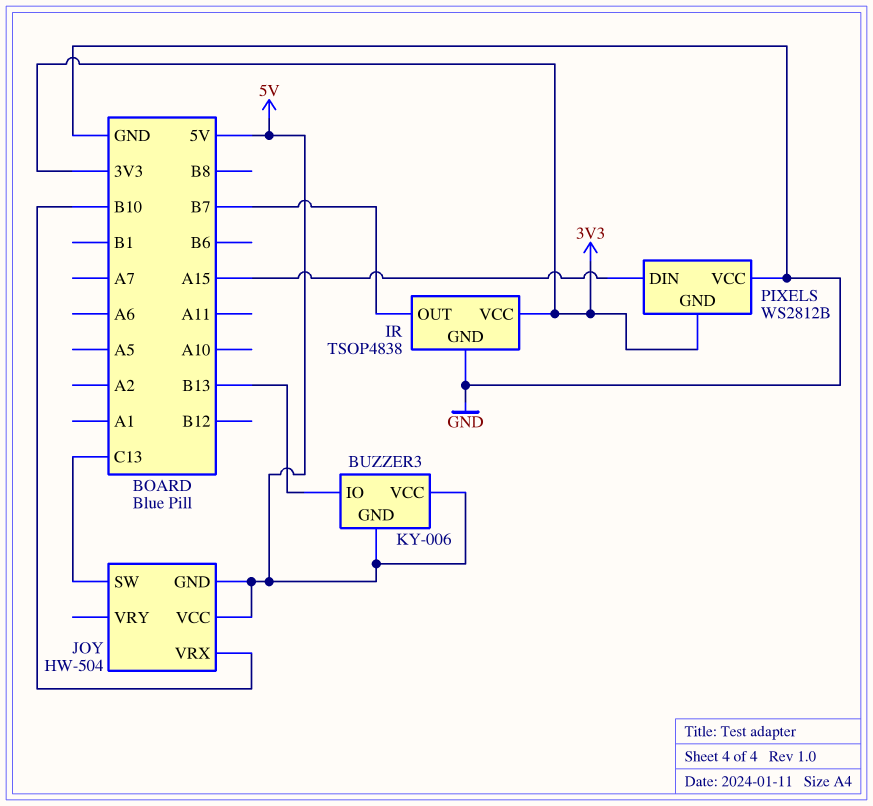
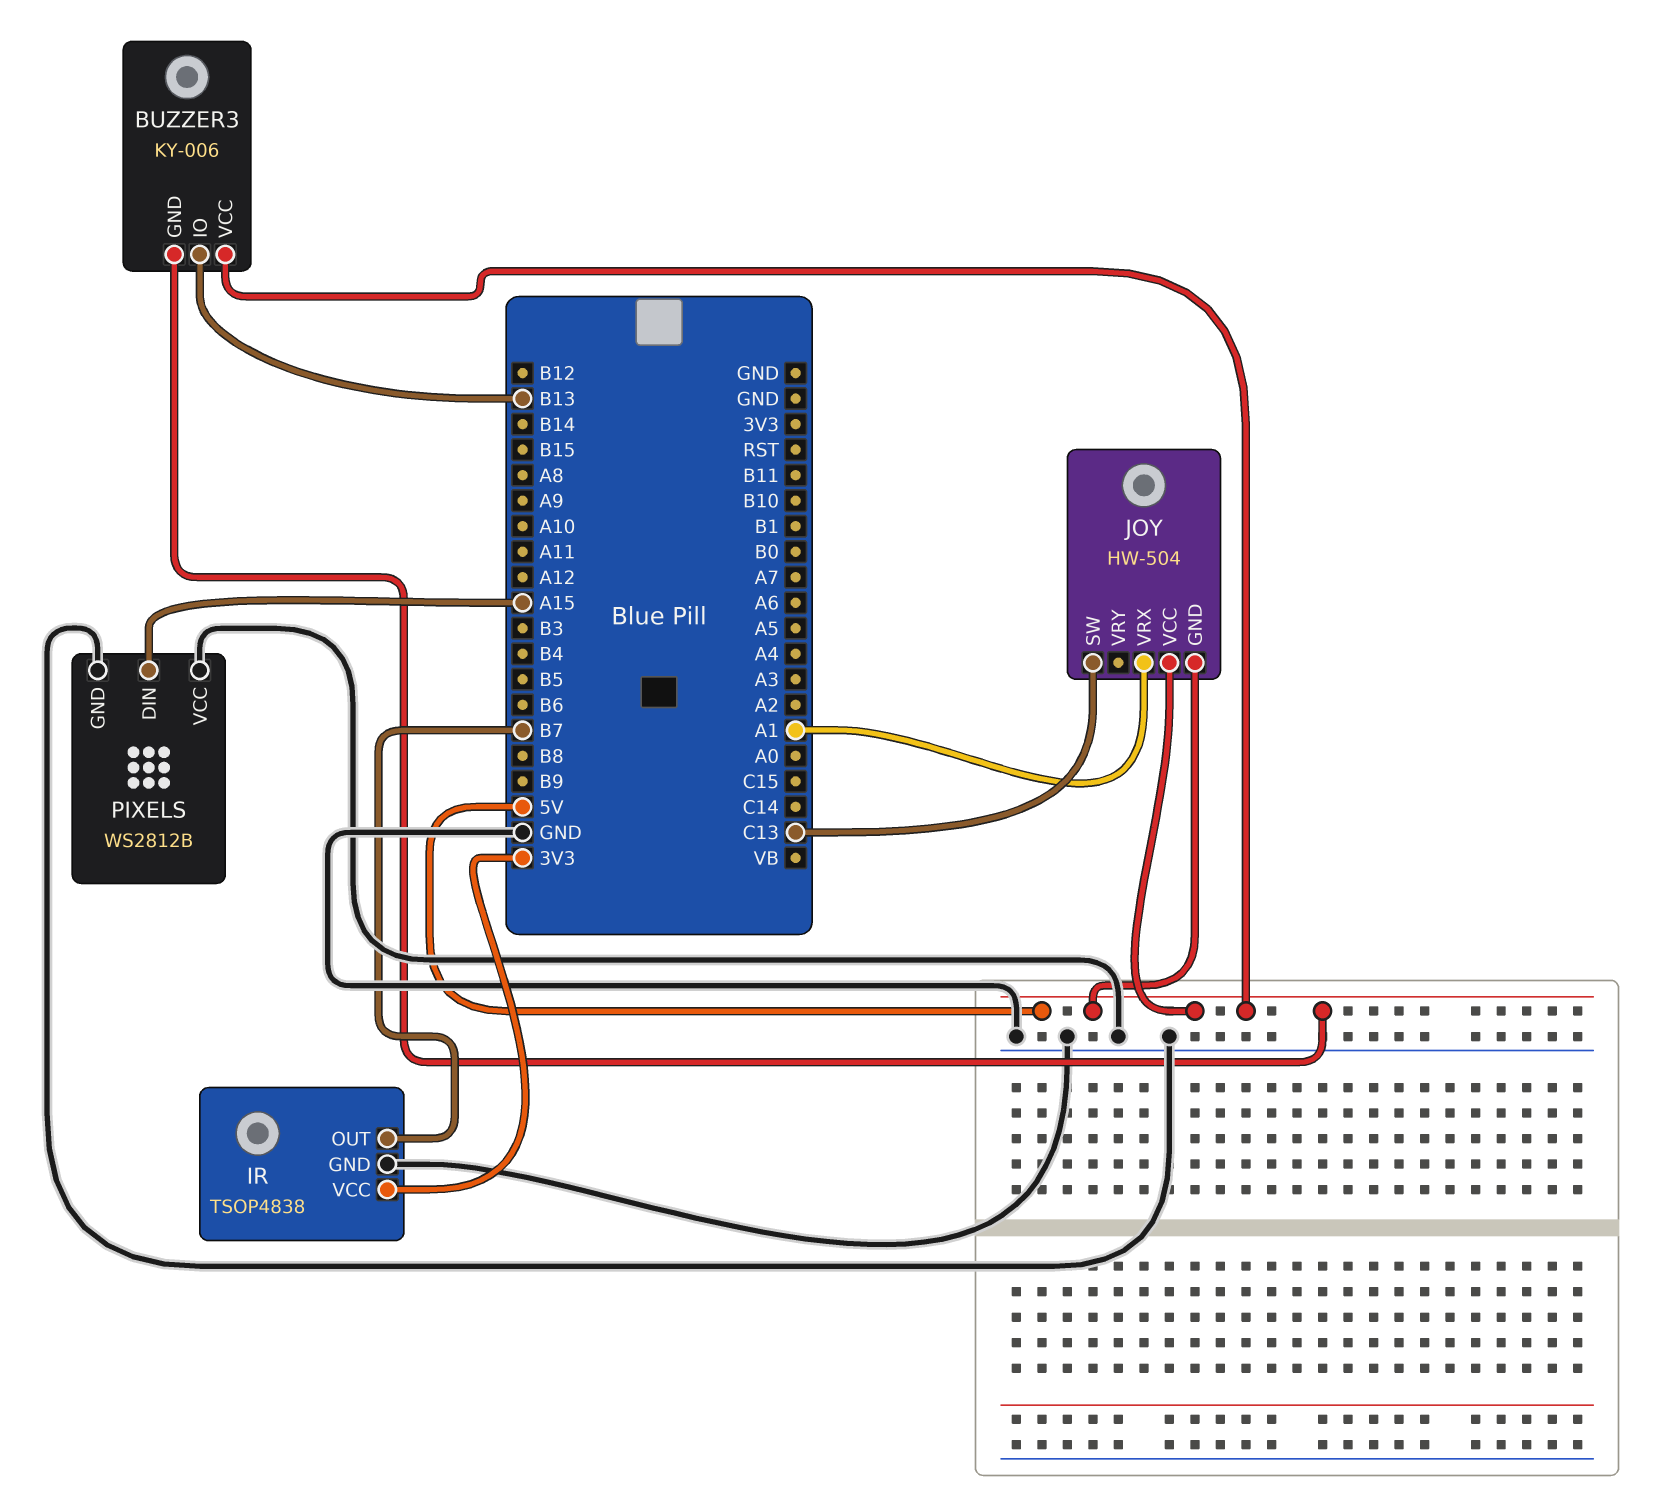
JOY pin VRX: B10 -> A1
PIXELS pin GND: 3V3 -> GND

